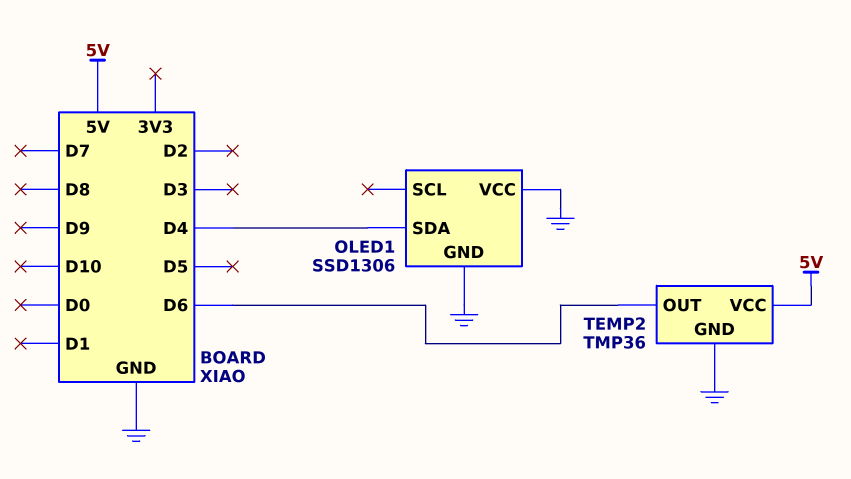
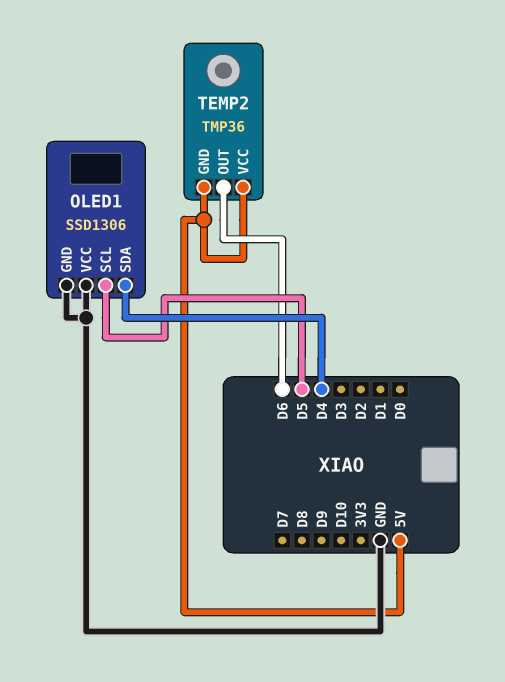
OLED1 pin SCL: none -> D5
TEMP2 pin GND: GND -> 5V

